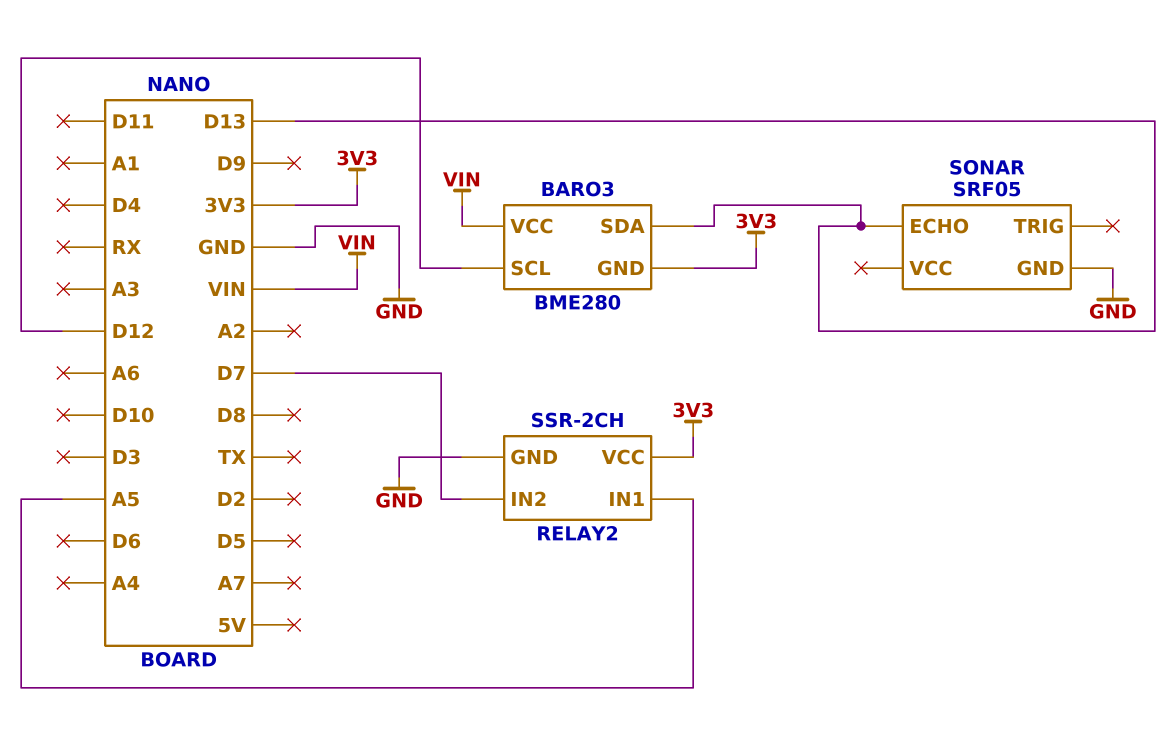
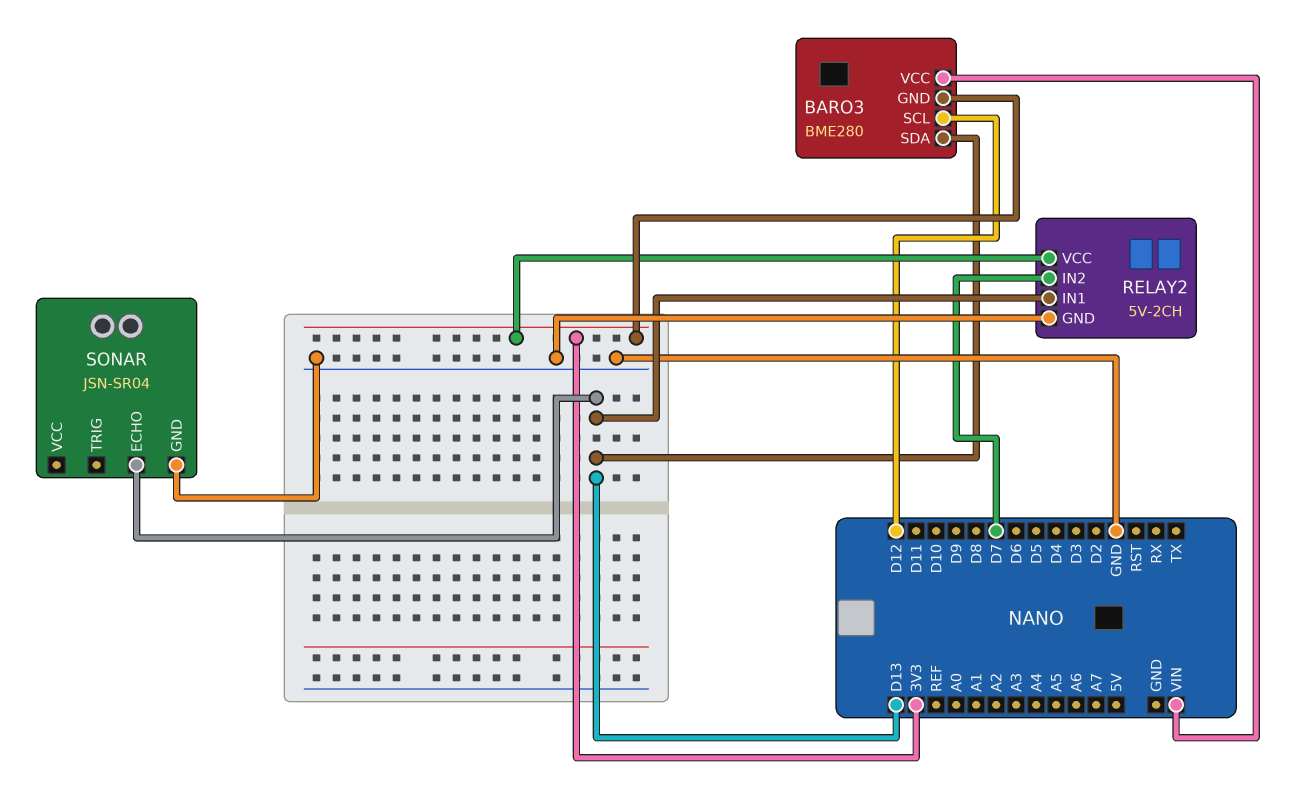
RELAY2: SSR-2CH -> 5V-2CH
RELAY2 pin IN1: A5 -> D13
SONAR: SRF05 -> JSN-SR04

